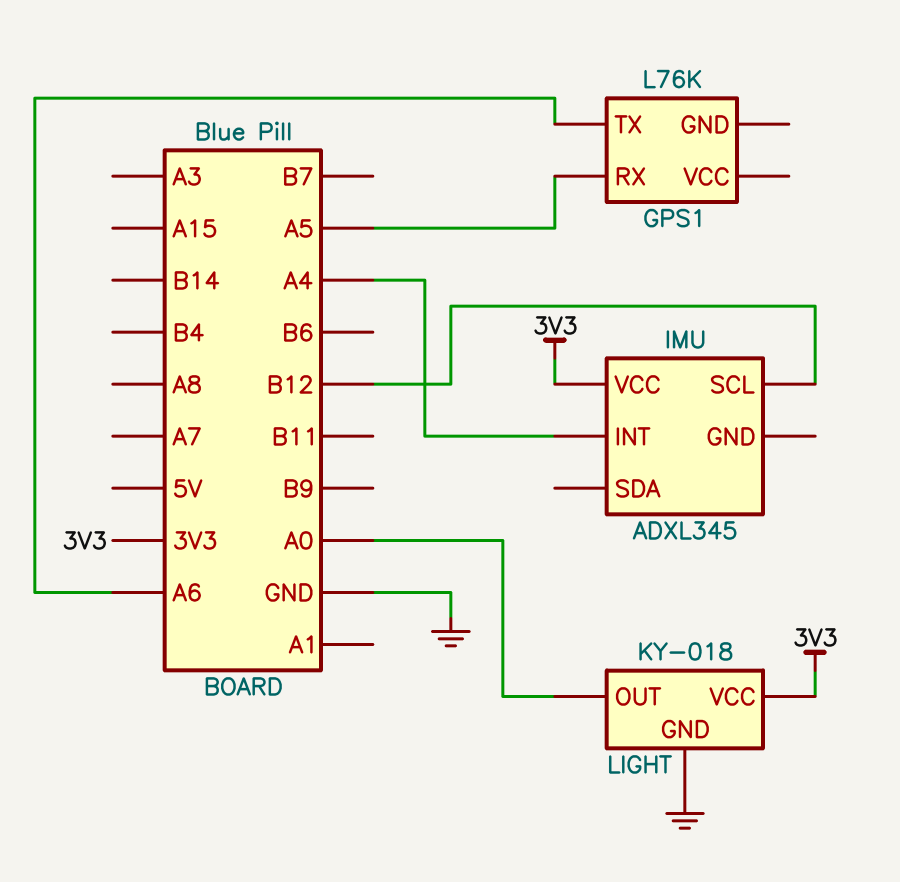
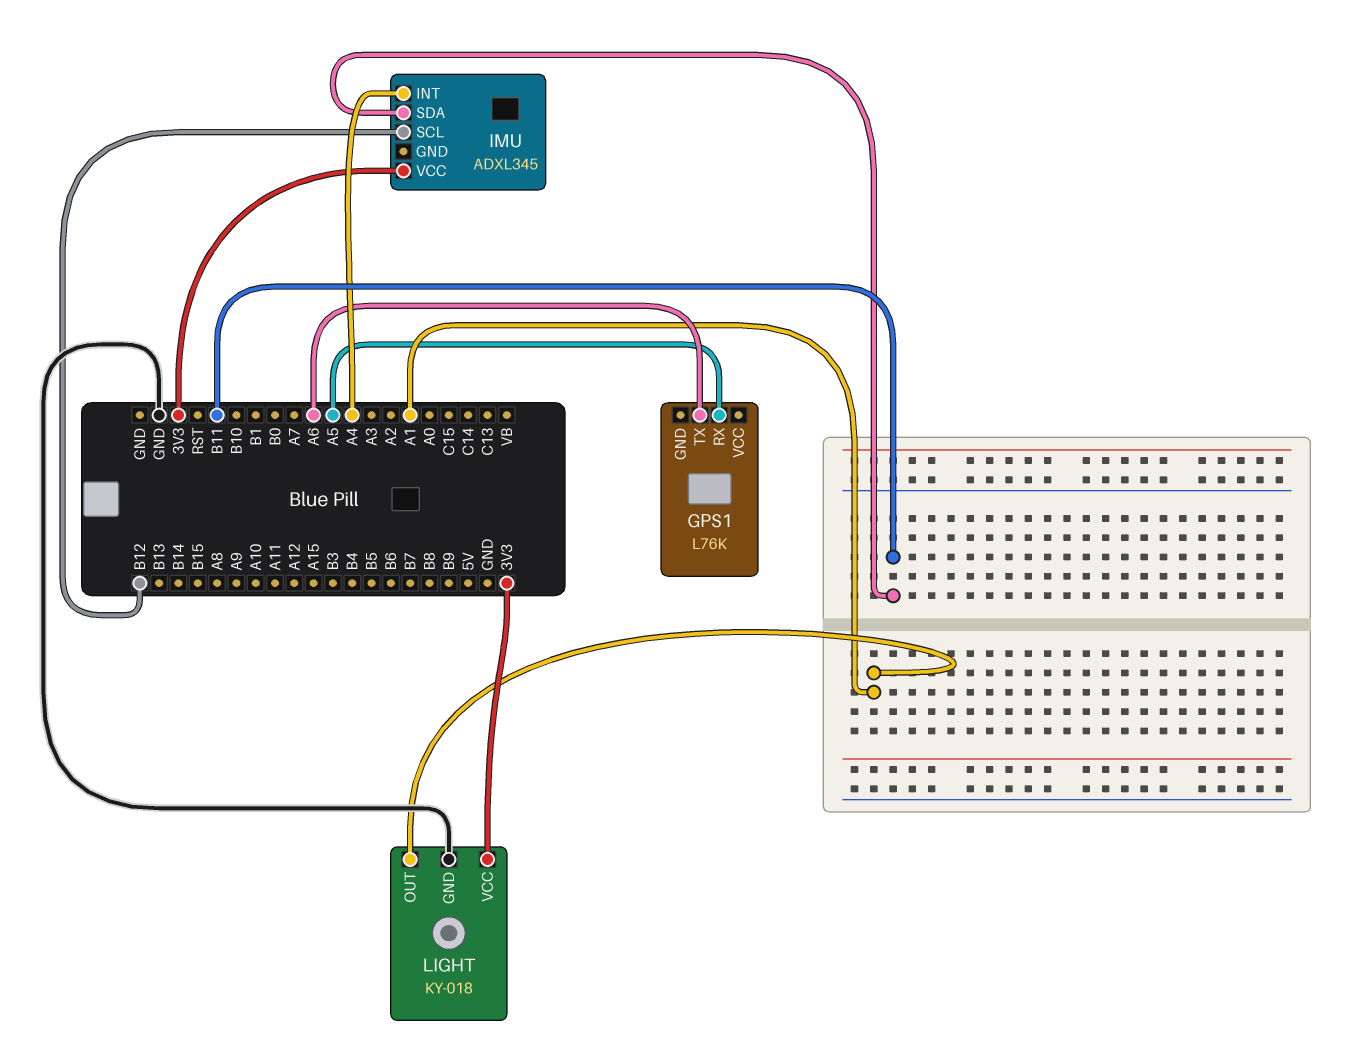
IMU pin SDA: none -> B11
LIGHT pin OUT: A0 -> A1

